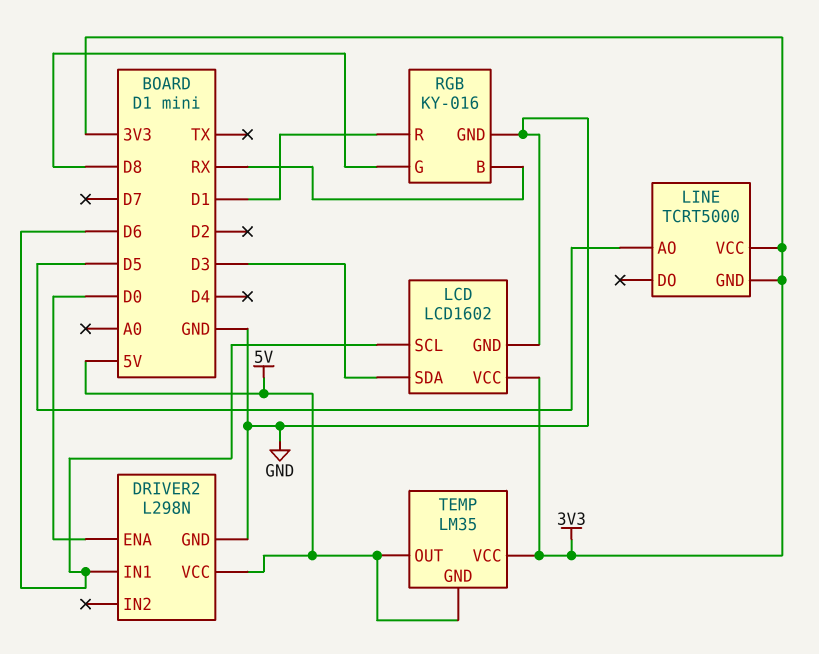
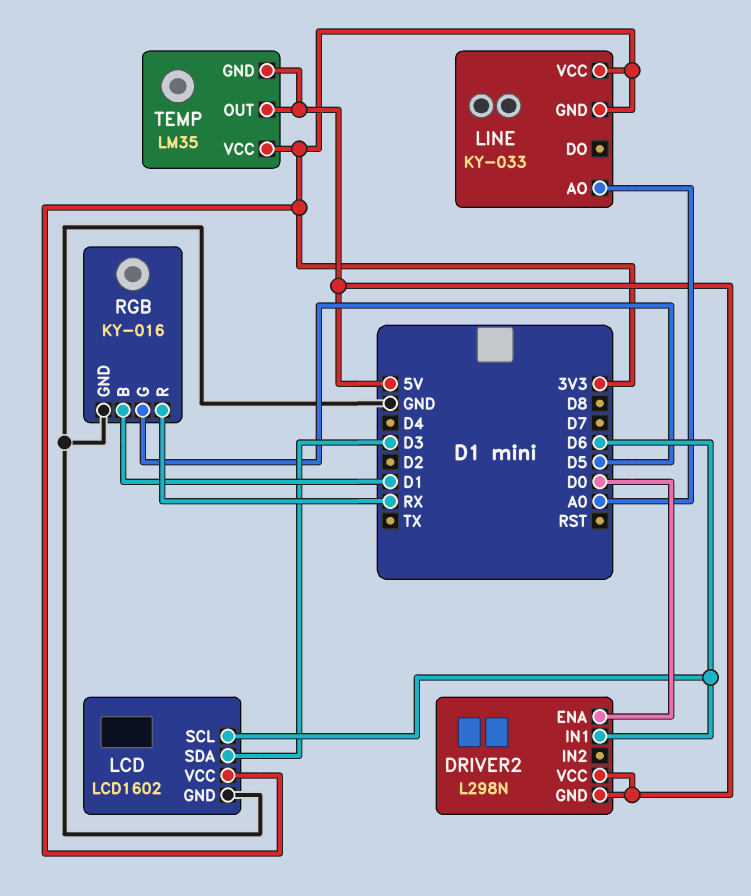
DRIVER2 pin GND: GND -> 5V
LINE: TCRT5000 -> KY-033
LINE pin AO: D5 -> A0
RGB pin B: RX -> D1
RGB pin G: D8 -> D5
RGB pin R: D1 -> RX

